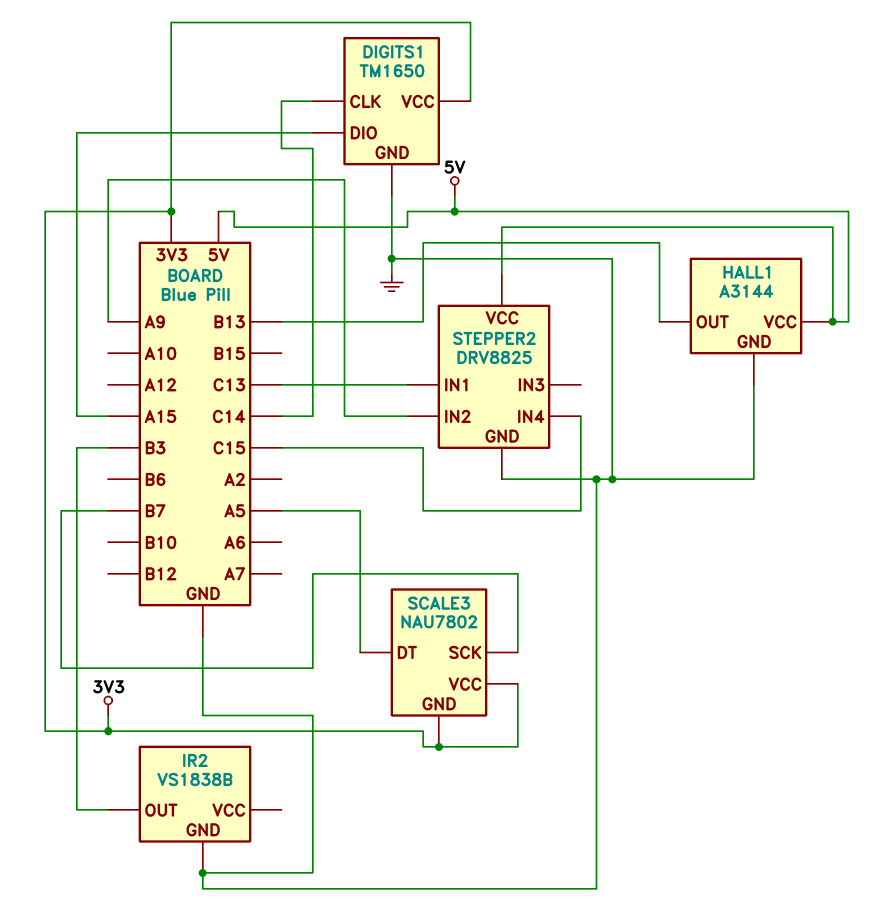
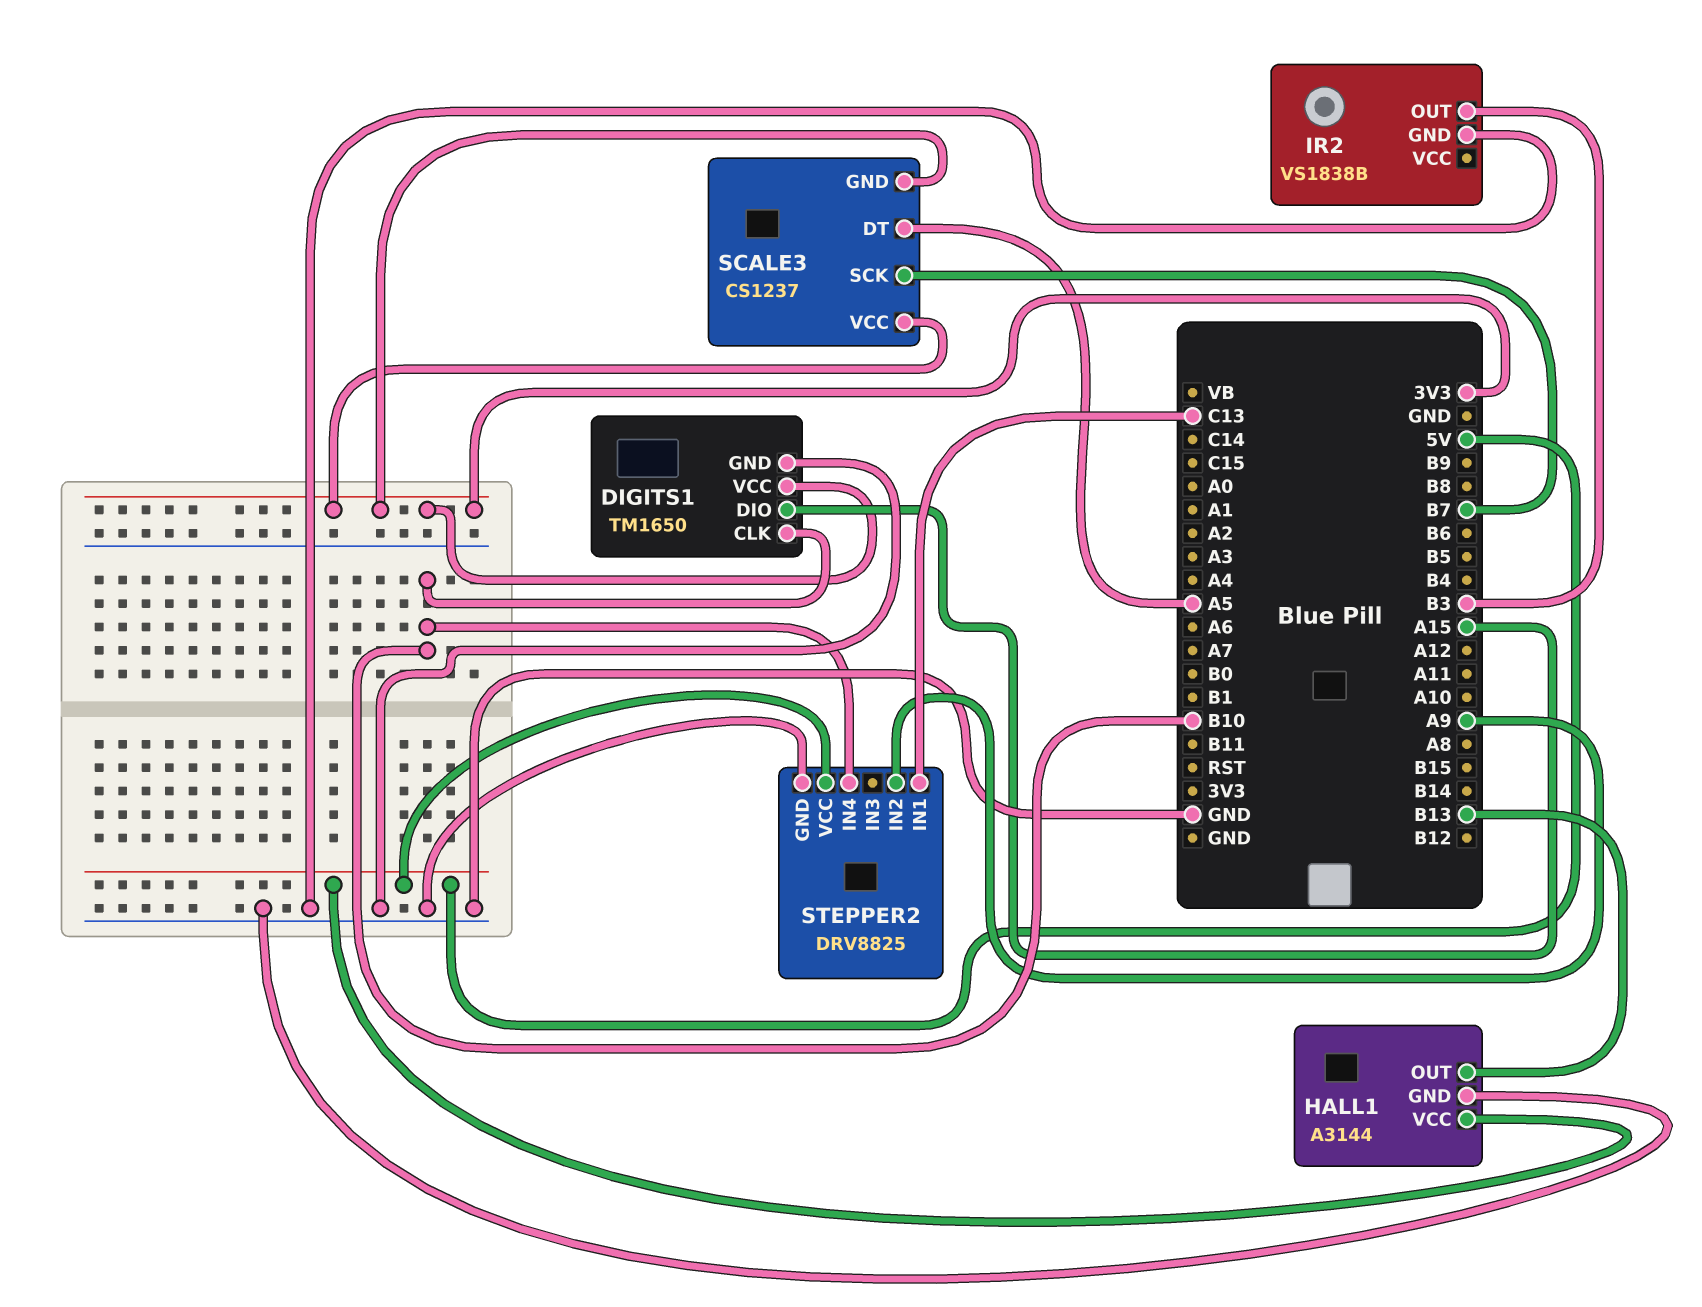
DIGITS1 pin CLK: C14 -> B10
SCALE3: NAU7802 -> CS1237
STEPPER2 pin IN4: C15 -> B10

